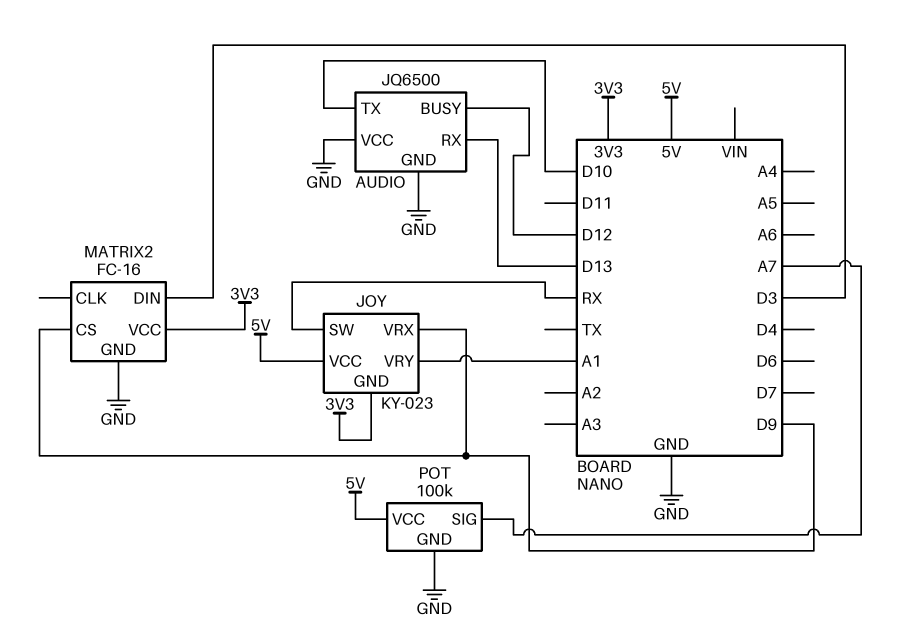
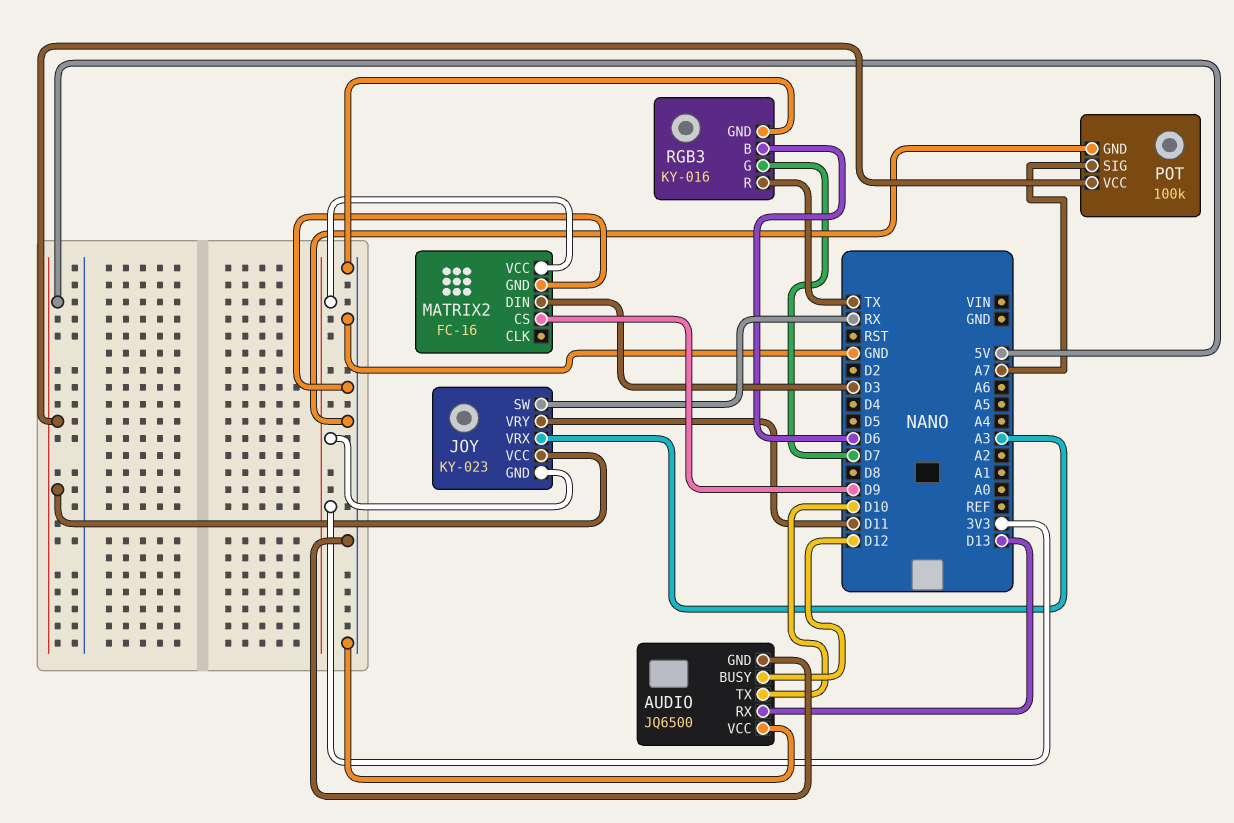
JOY pin VRX: D9 -> A3
JOY pin VRY: A1 -> D11
RGB3: none -> KY-016
RGB3 pin B: none -> D6
RGB3 pin G: none -> D7
RGB3 pin GND: none -> GND
RGB3 pin R: none -> TX

